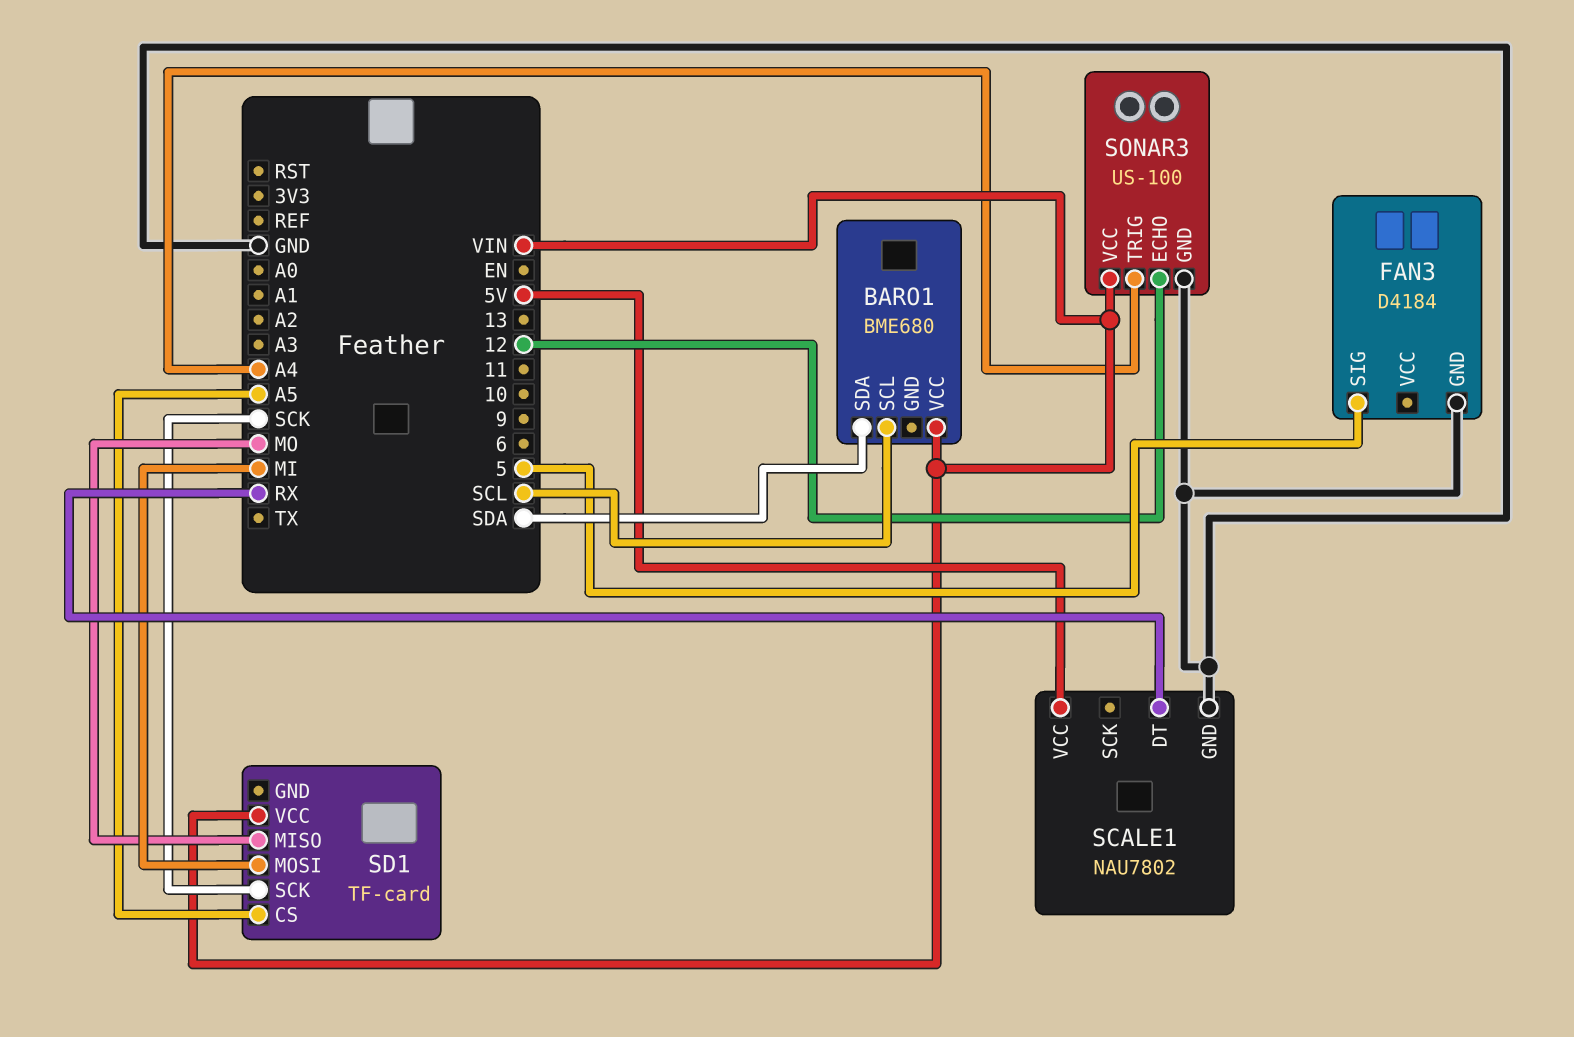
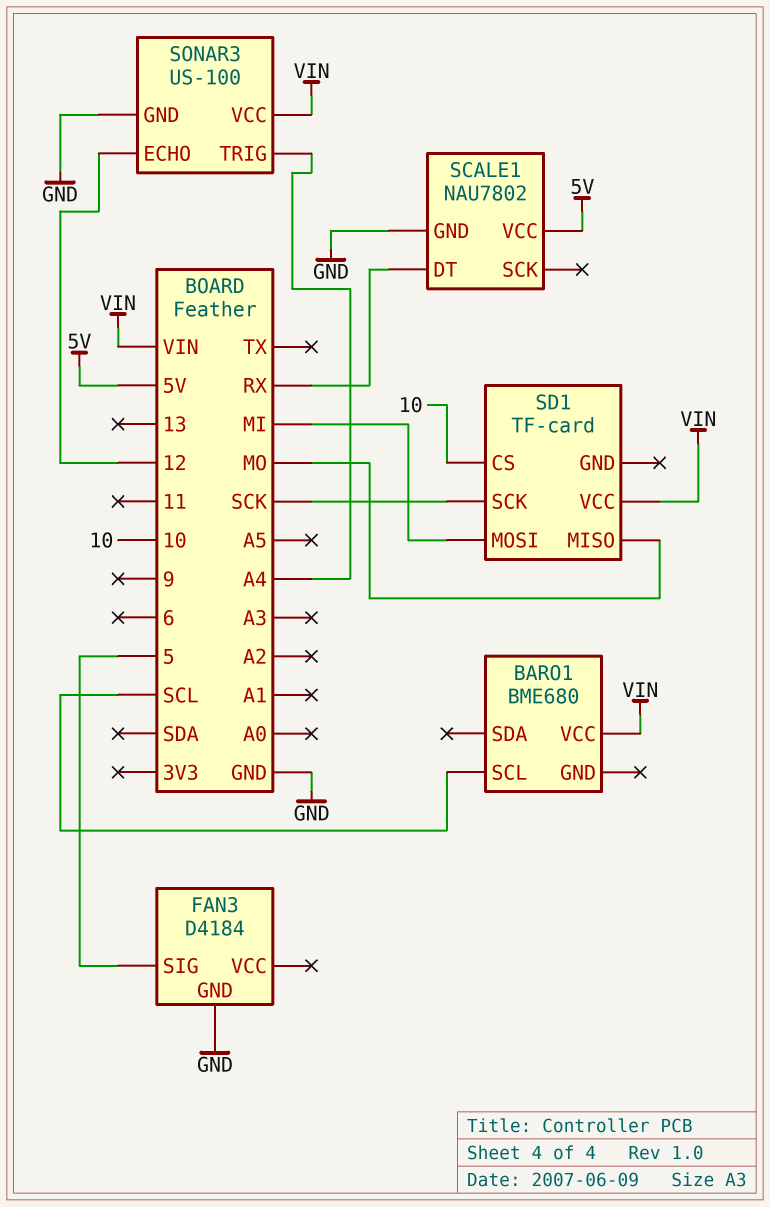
BARO1 pin SDA: SDA -> none
SD1 pin CS: A5 -> 10

